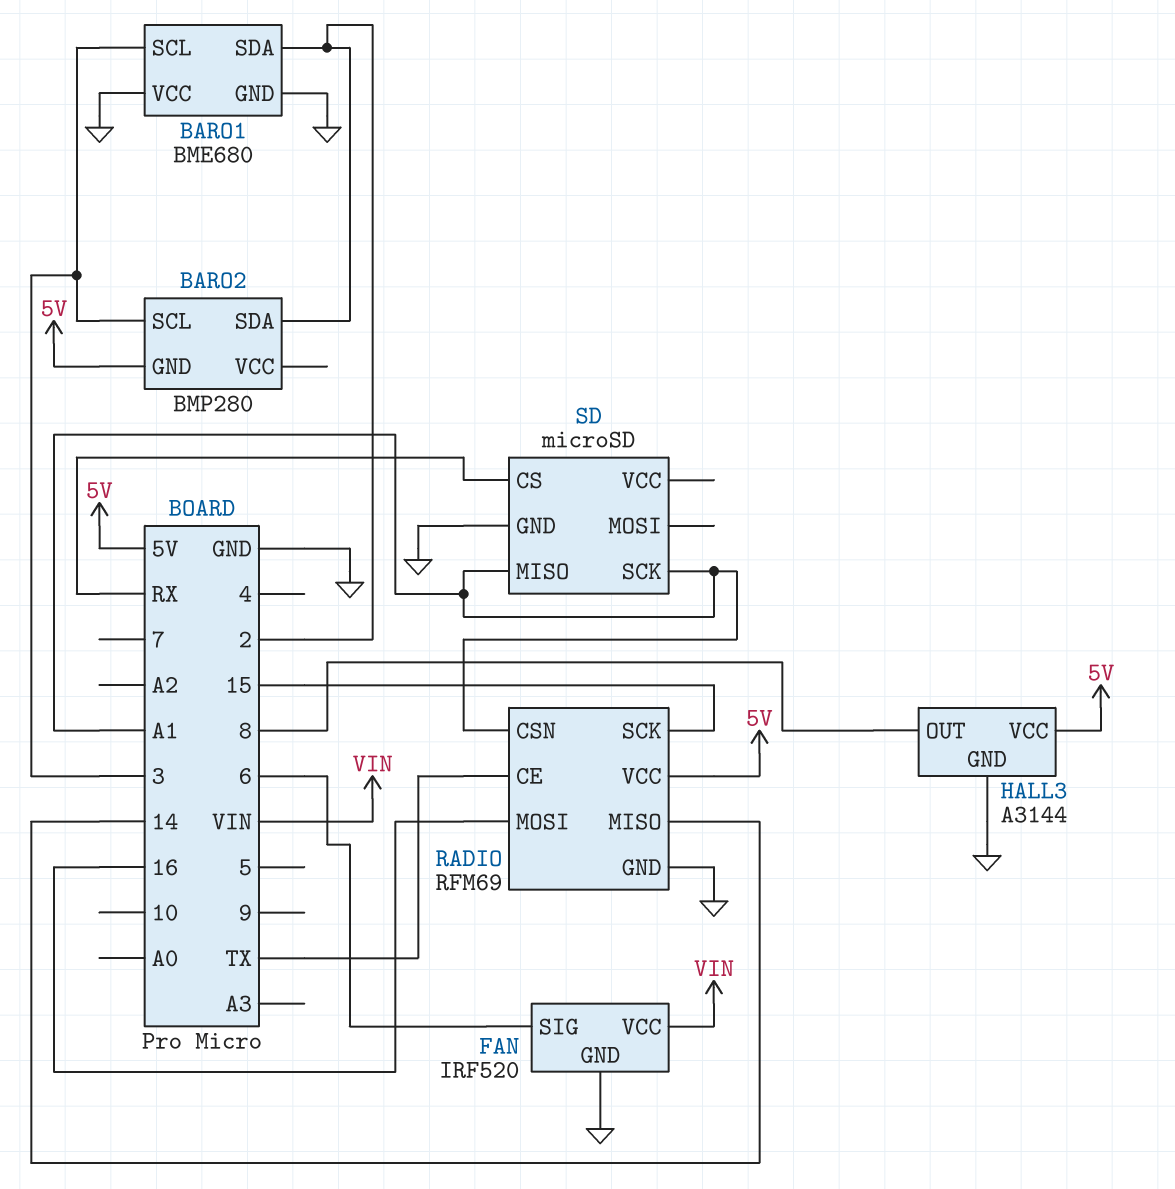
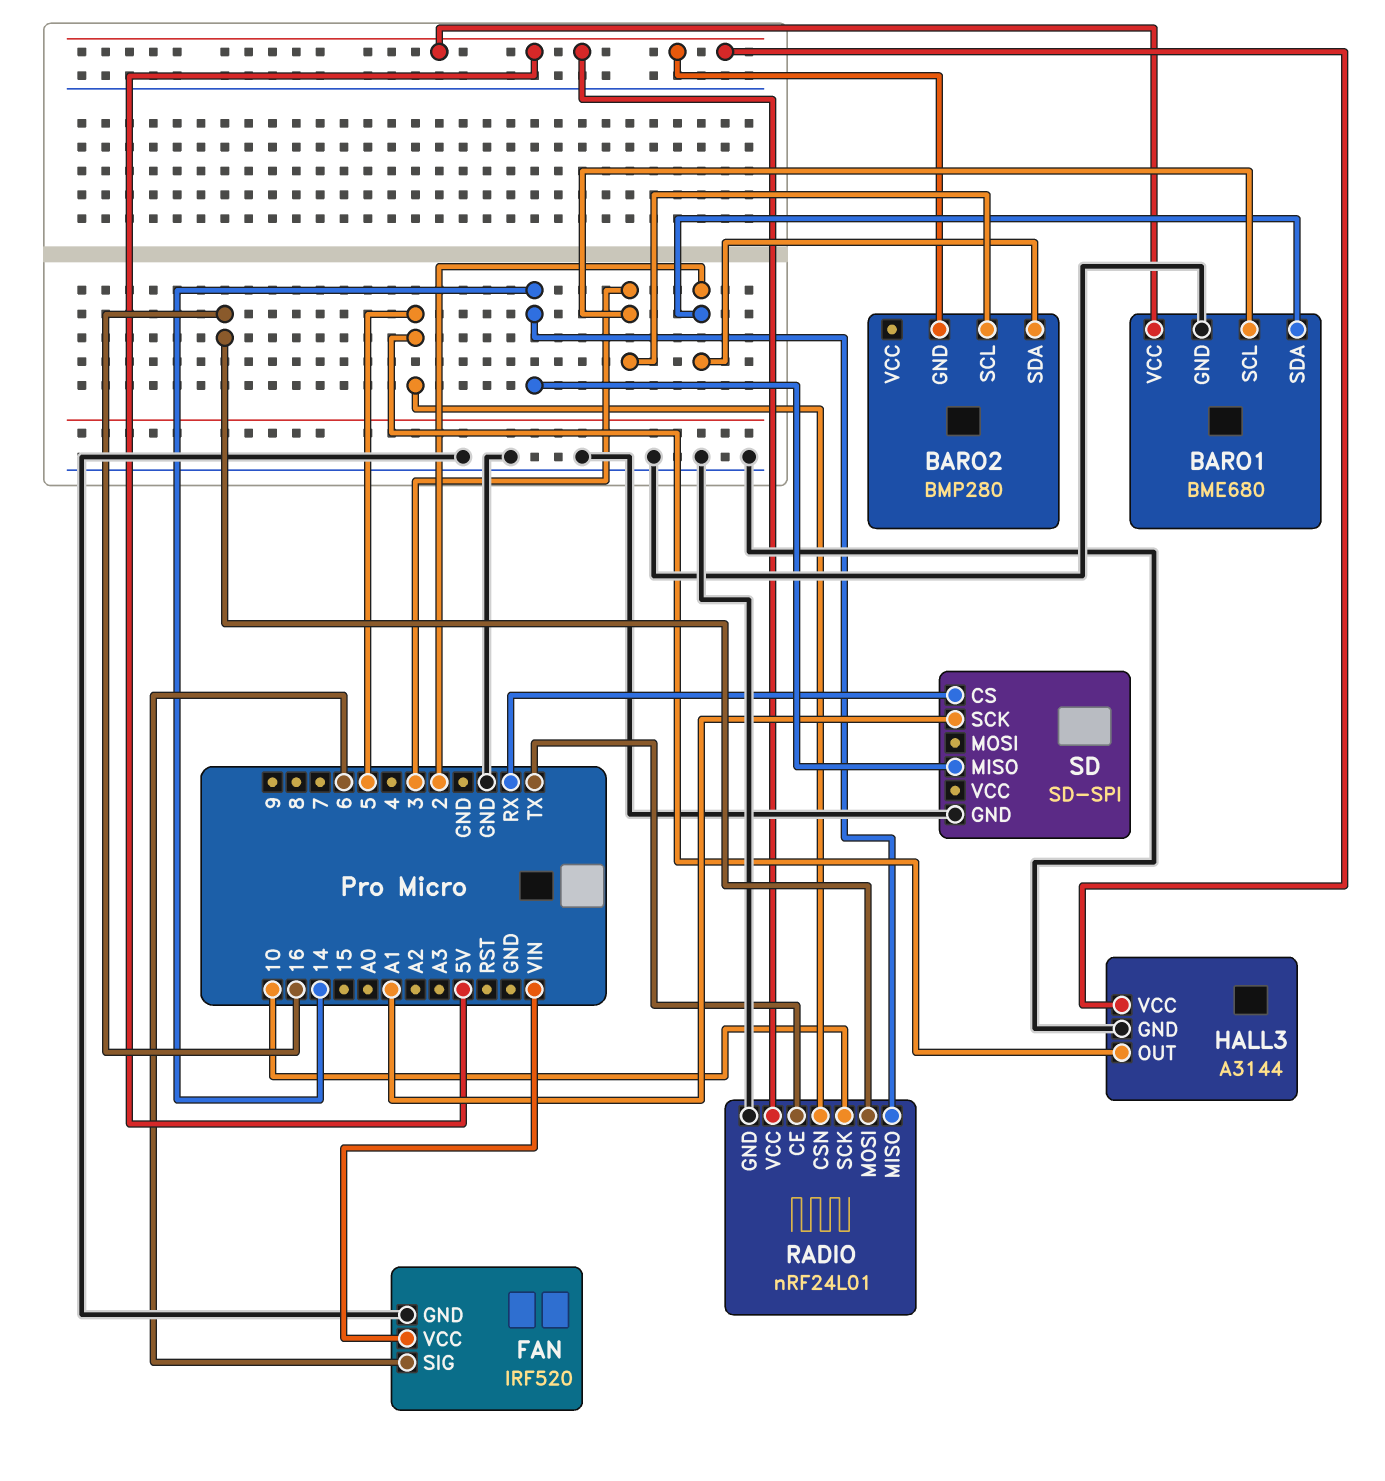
BARO1 pin VCC: GND -> 5V
HALL3 pin OUT: 8 -> 5
RADIO: RFM69 -> nRF24L01
RADIO pin CSN: A1 -> 5
RADIO pin SCK: 15 -> 10
SD: microSD -> SD-SPI
SD pin MISO: A1 -> 14

